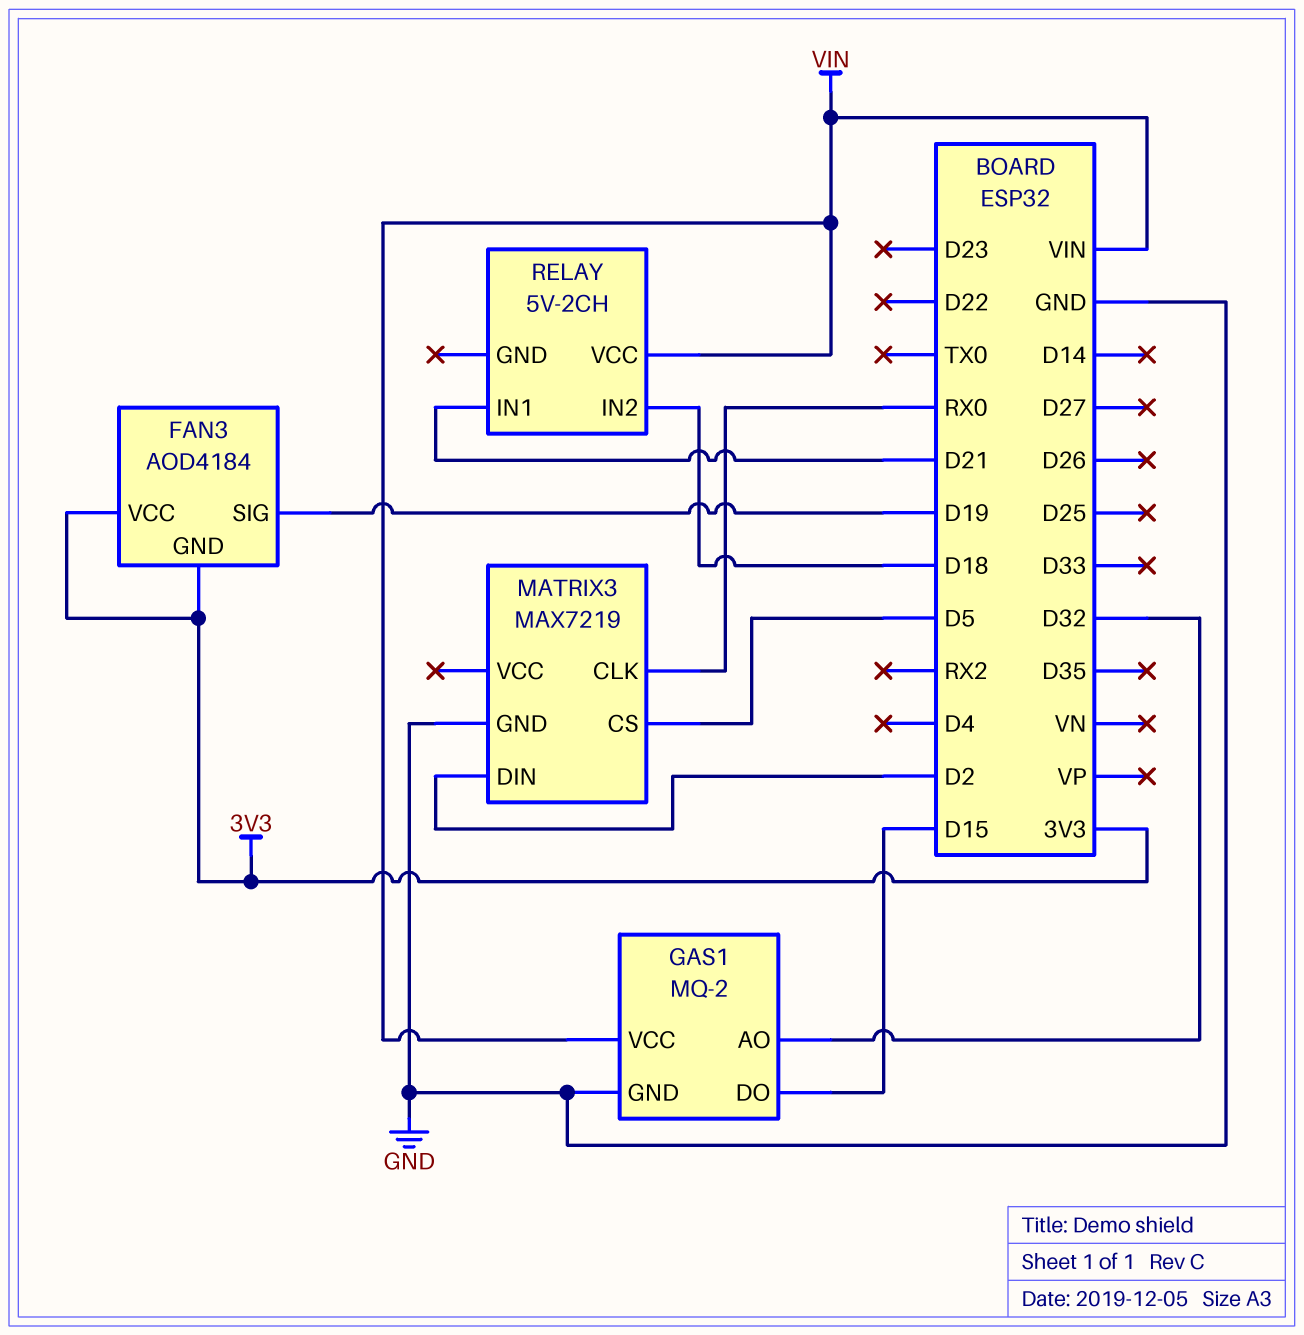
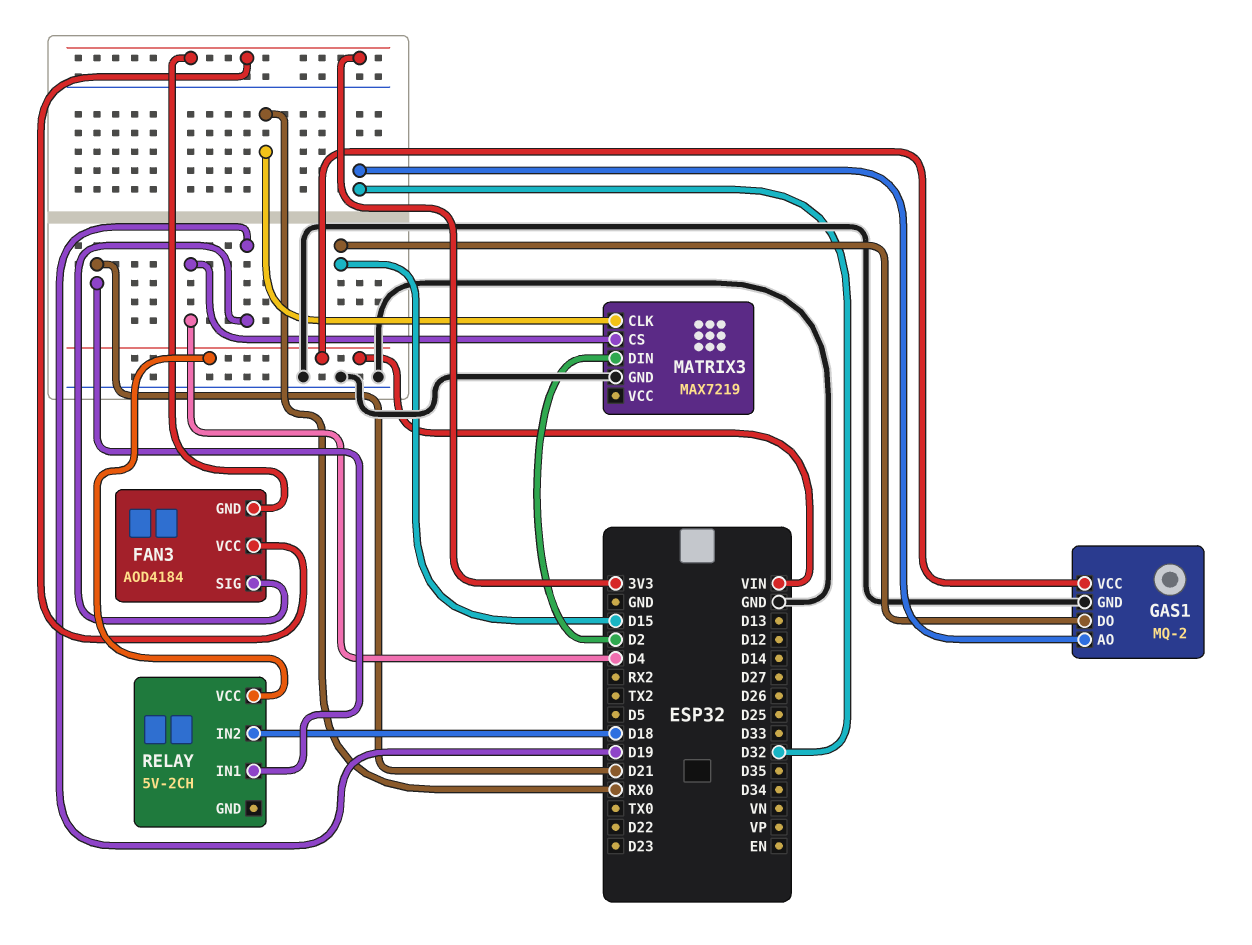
MATRIX3 pin CS: D5 -> D4

